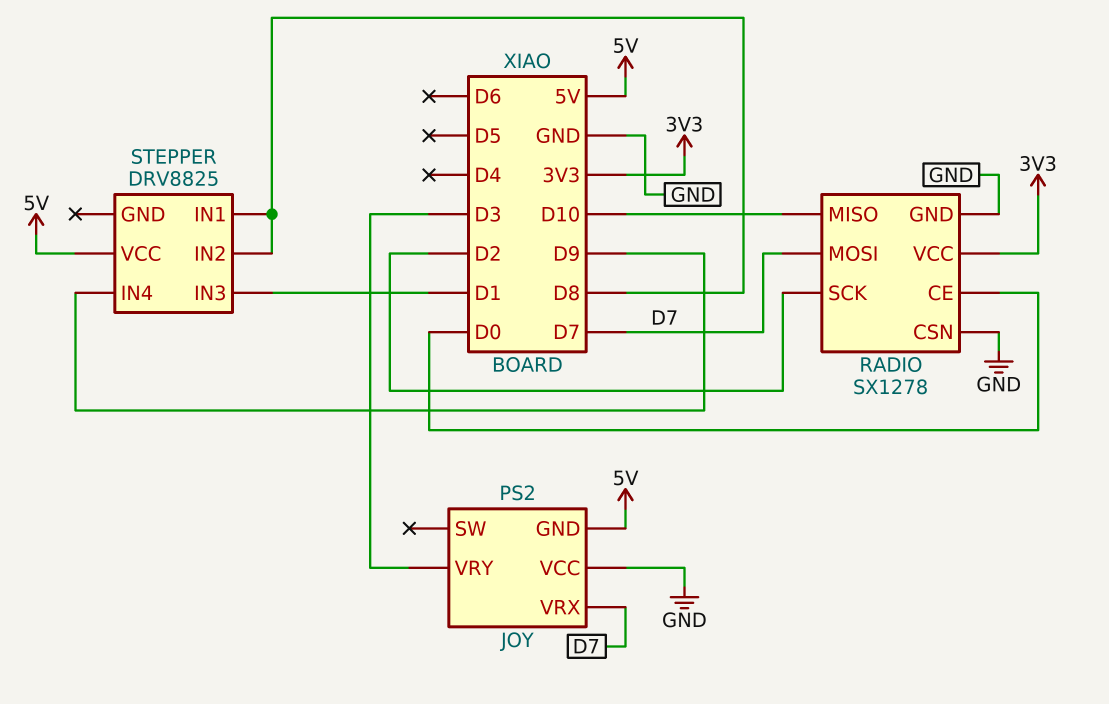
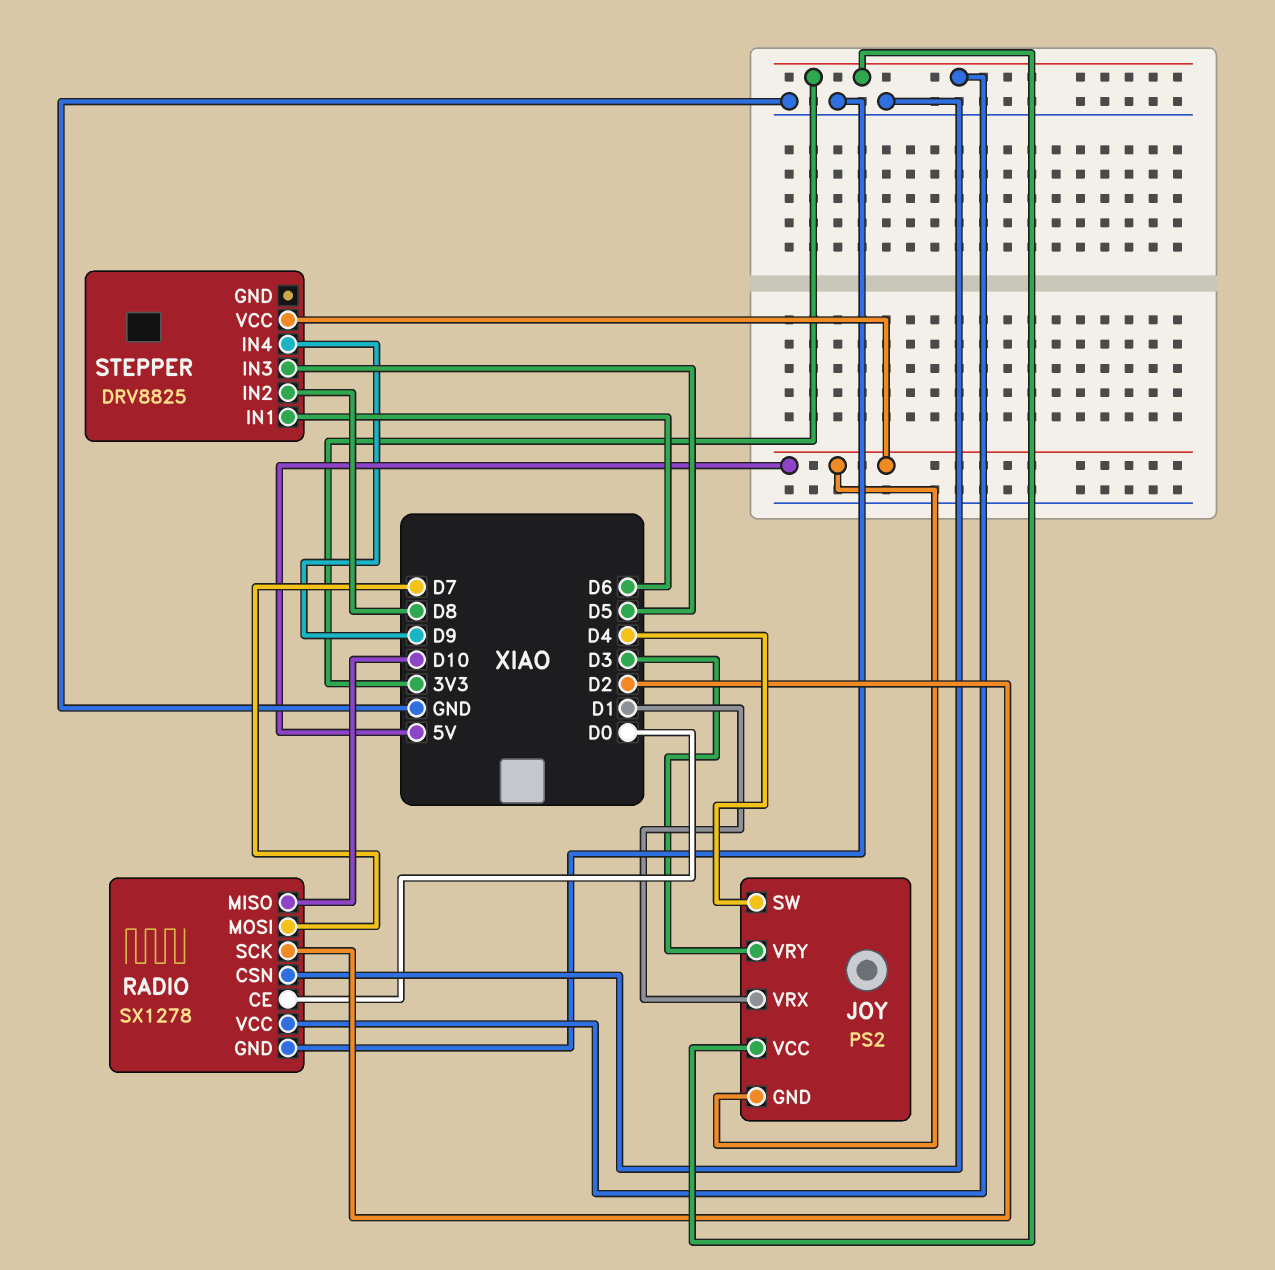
JOY pin SW: none -> D4
JOY pin VCC: GND -> 3V3
JOY pin VRX: D7 -> D1
STEPPER pin IN1: D8 -> D6
STEPPER pin IN3: D1 -> D5

